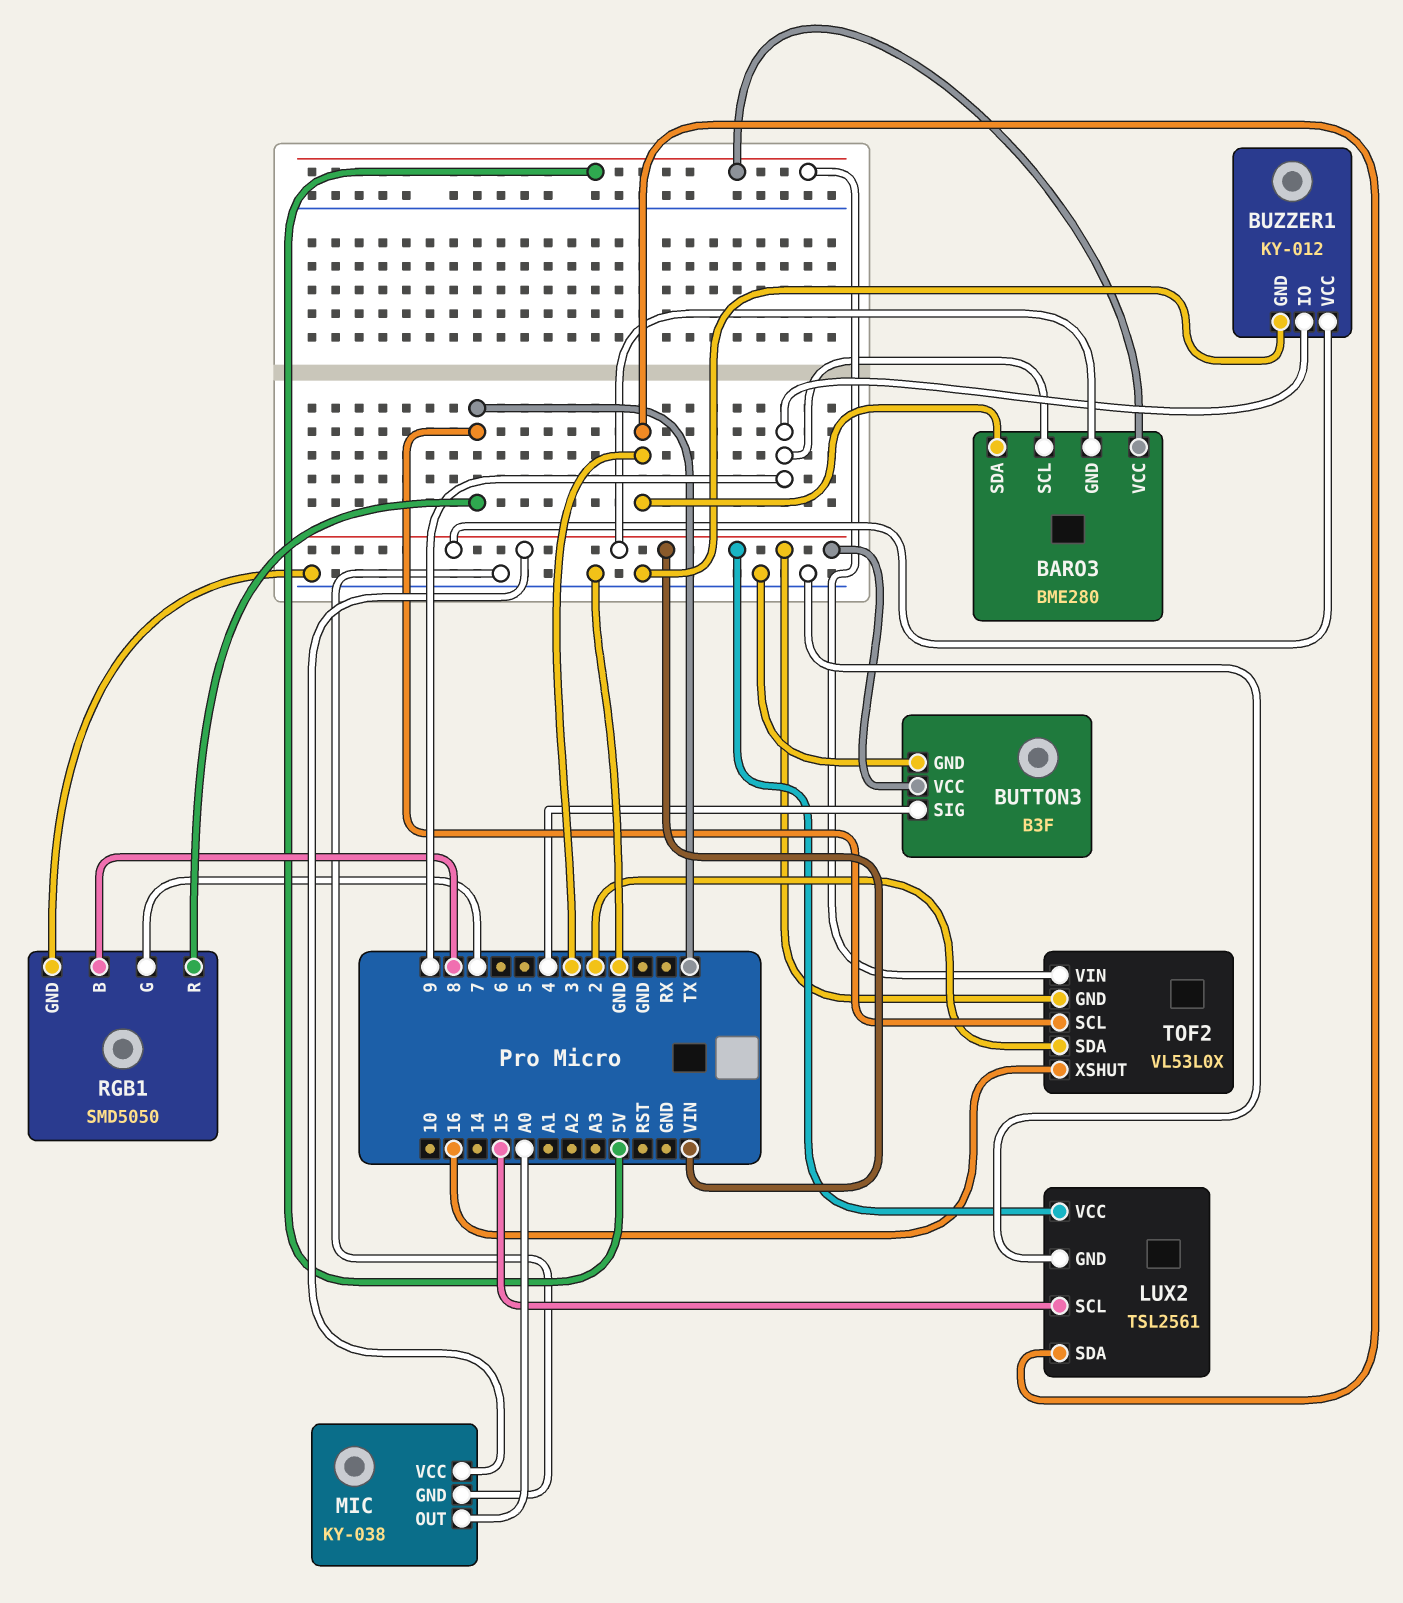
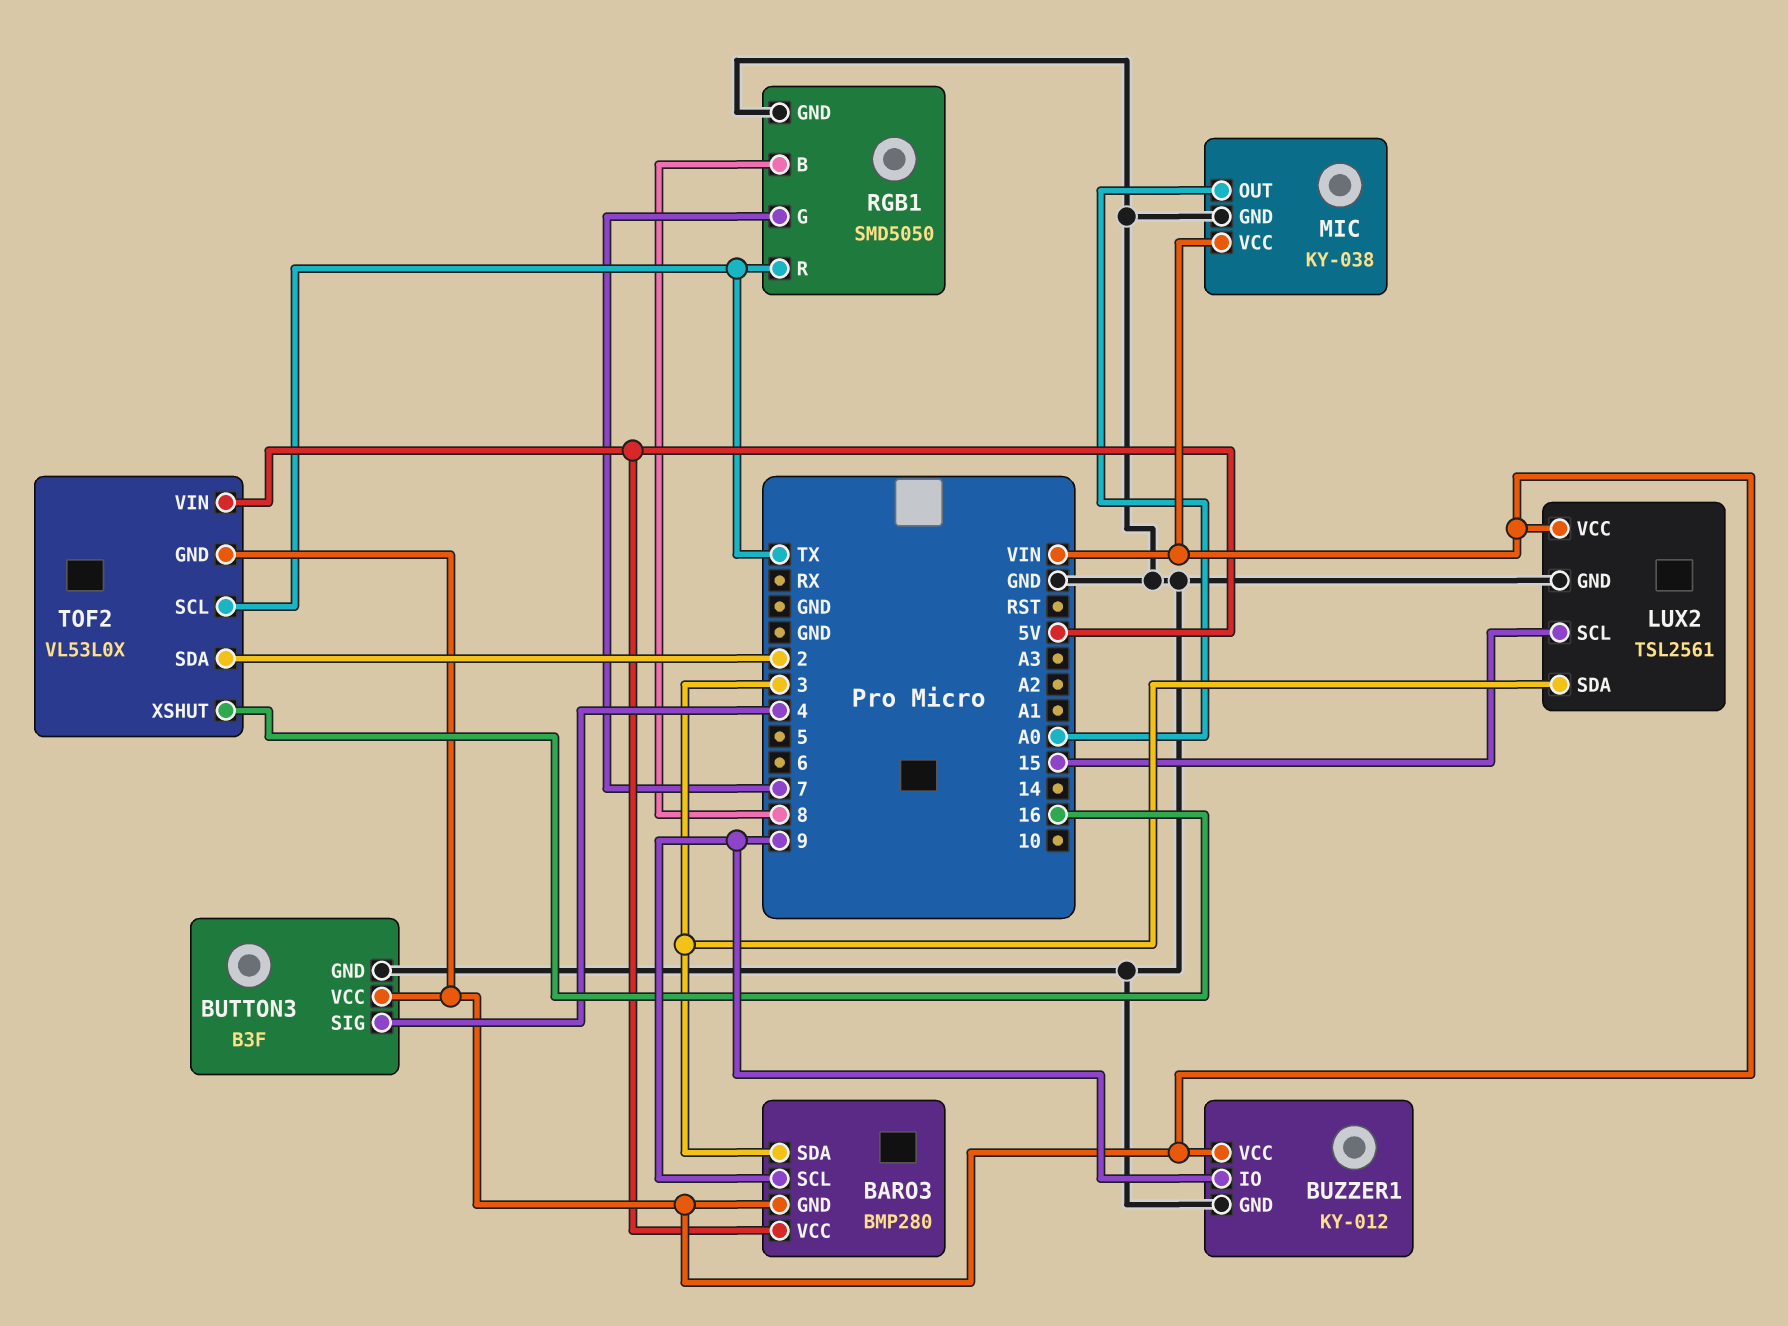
BARO3: BME280 -> BMP280

